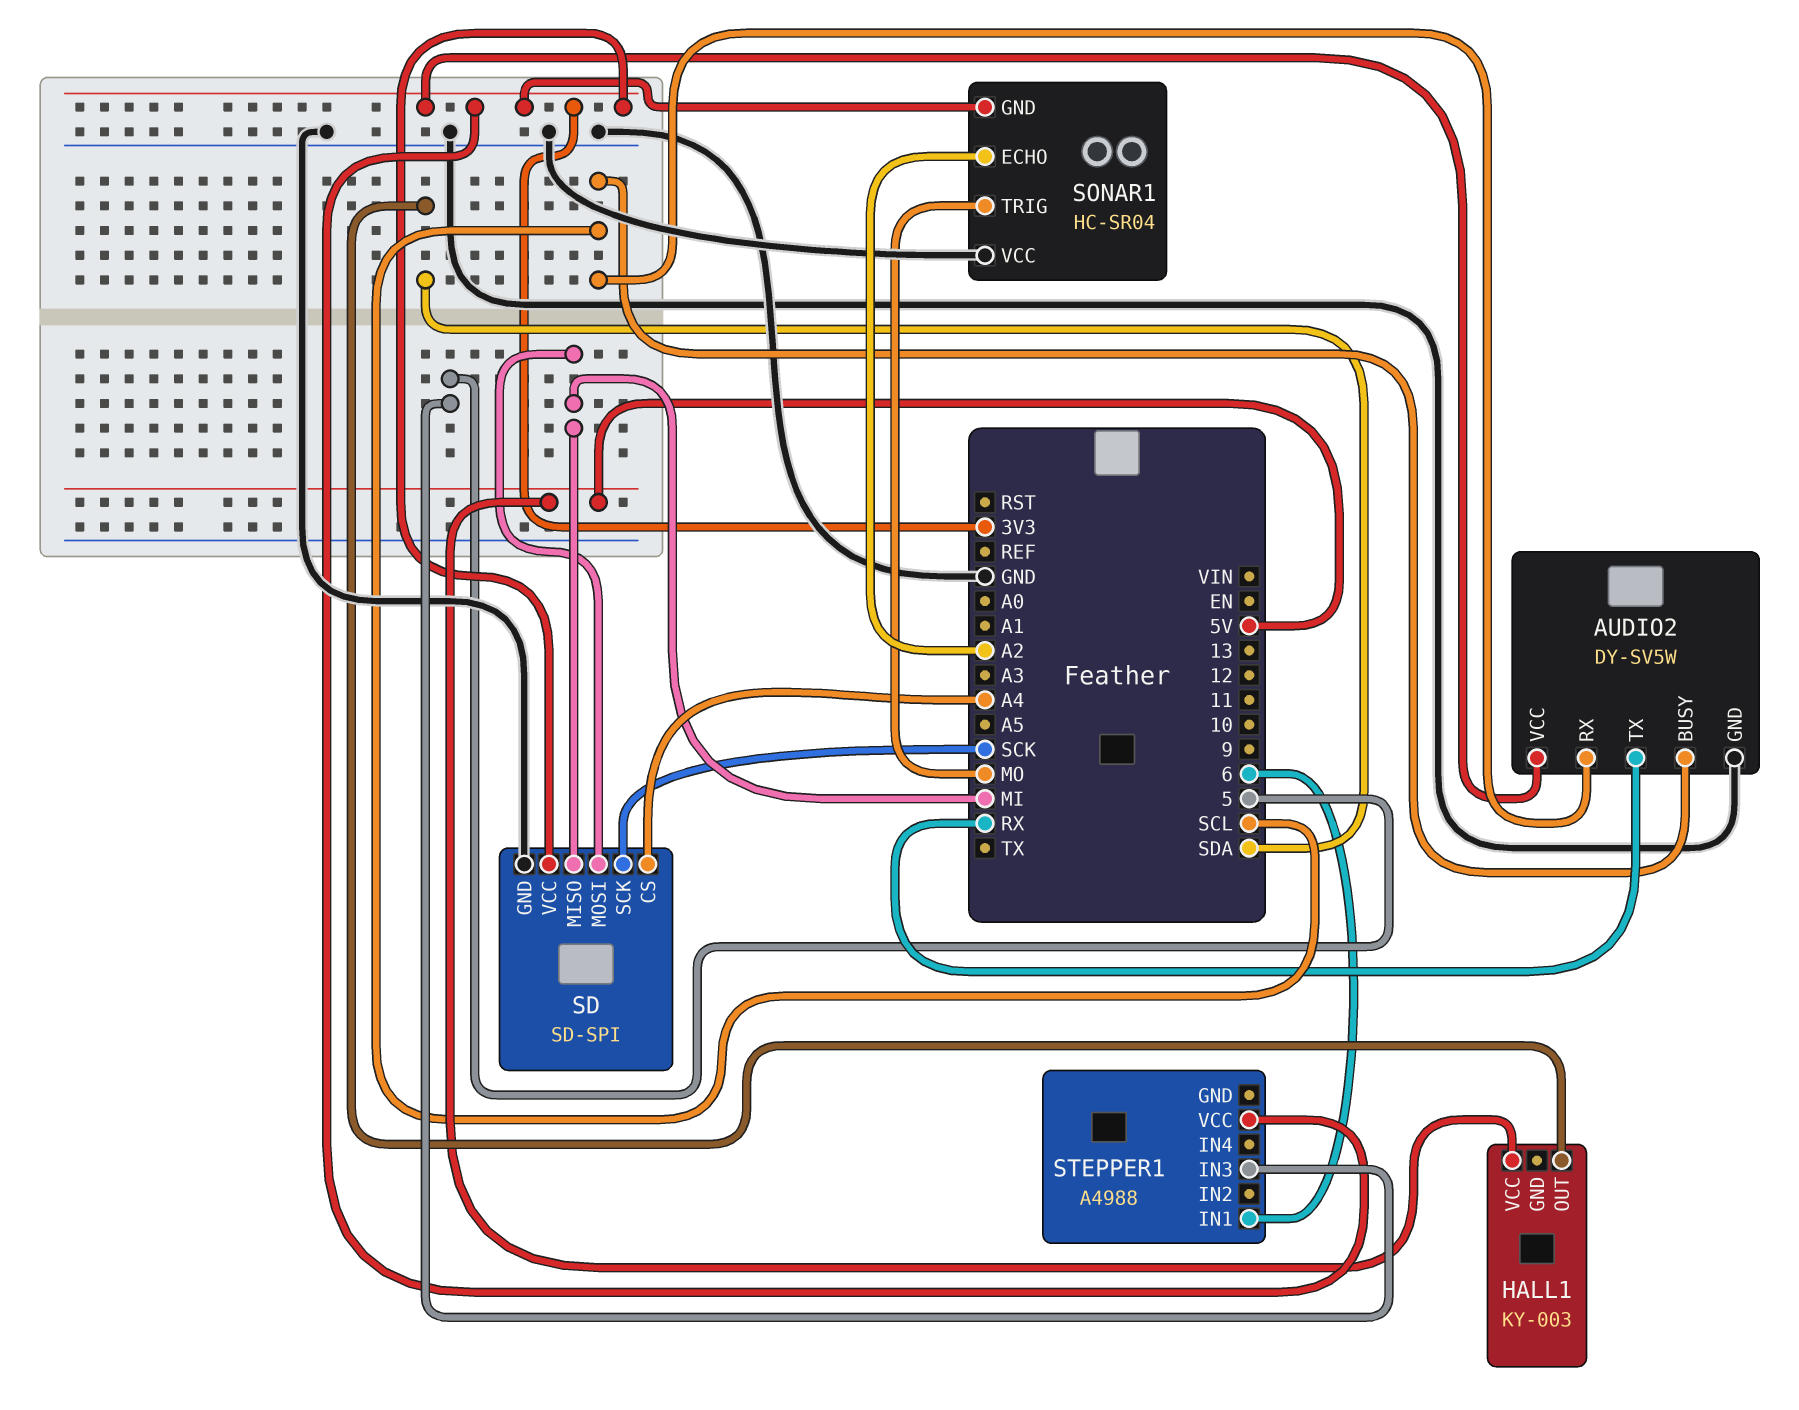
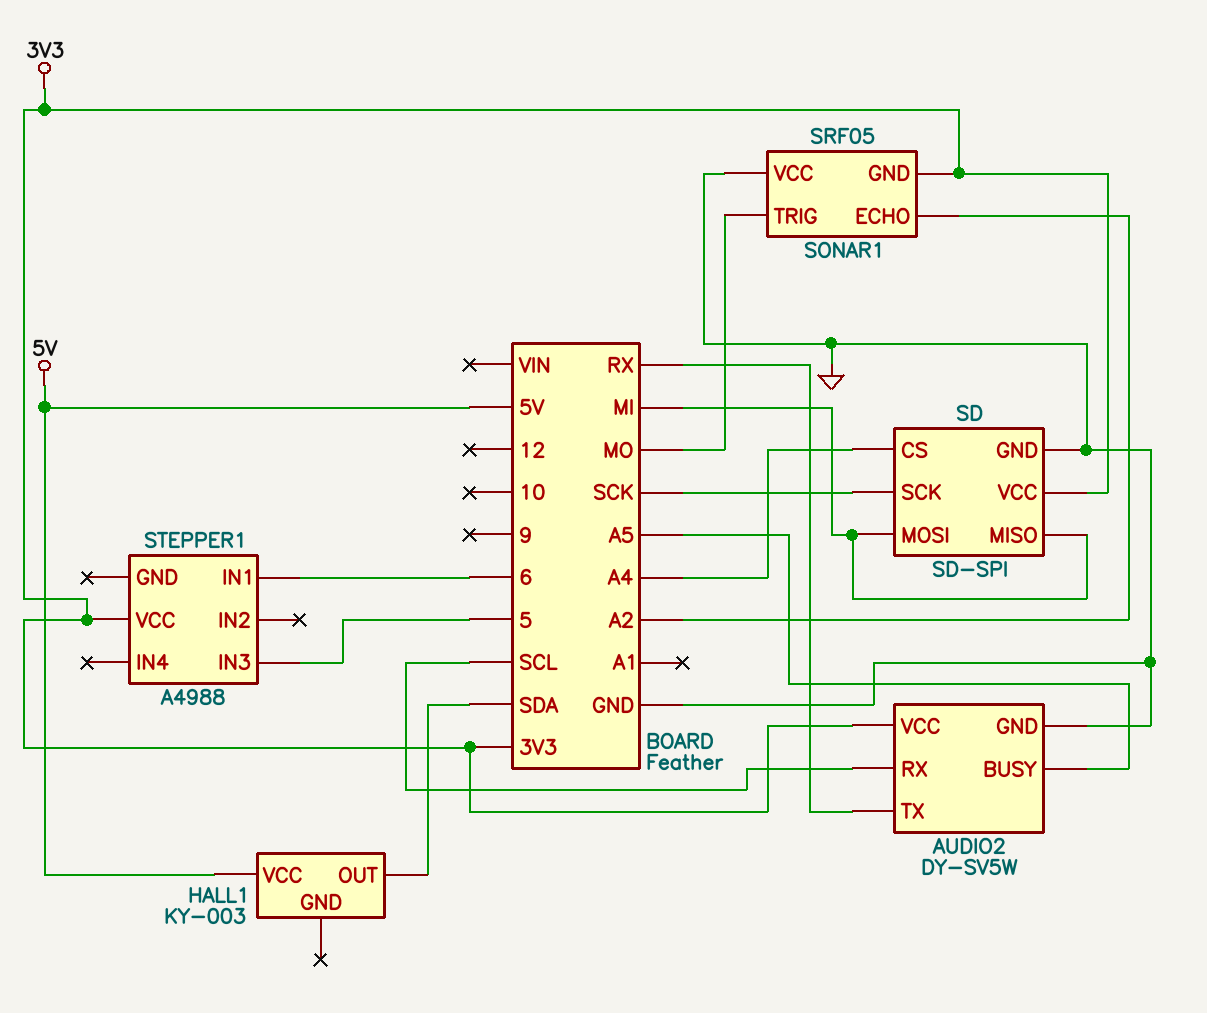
AUDIO2 pin BUSY: SCL -> A5
SONAR1: HC-SR04 -> SRF05

